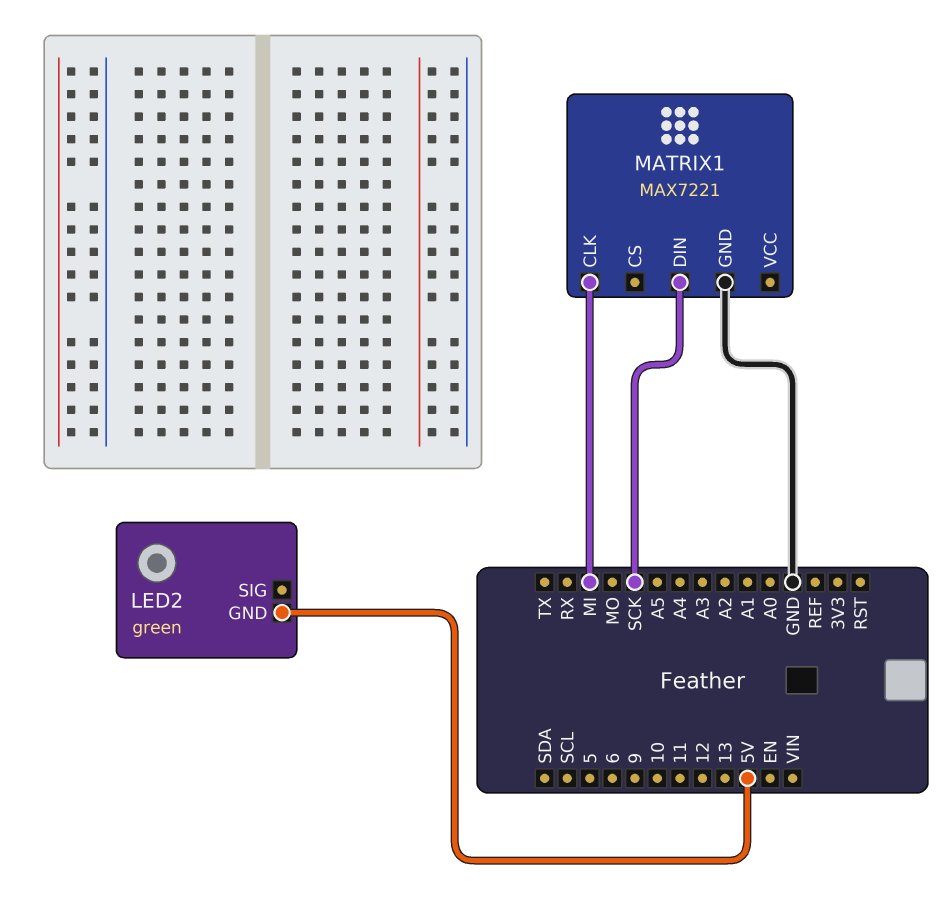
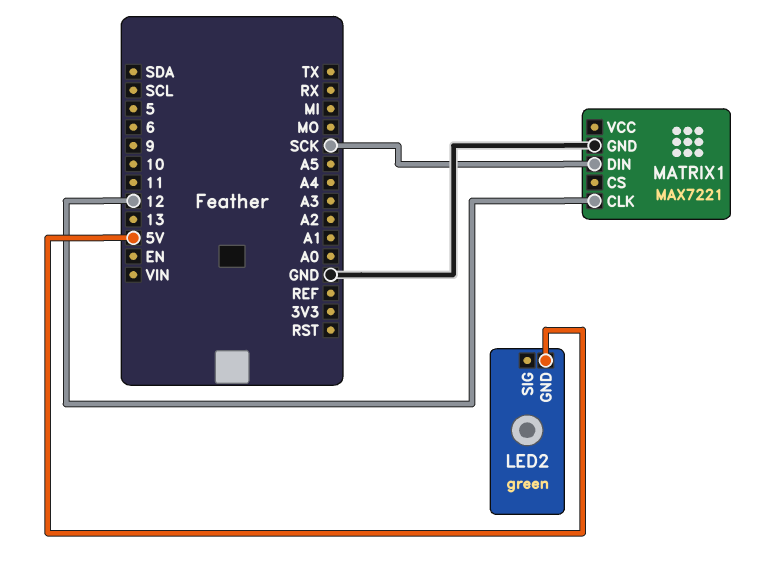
MATRIX1 pin CLK: MI -> 12

